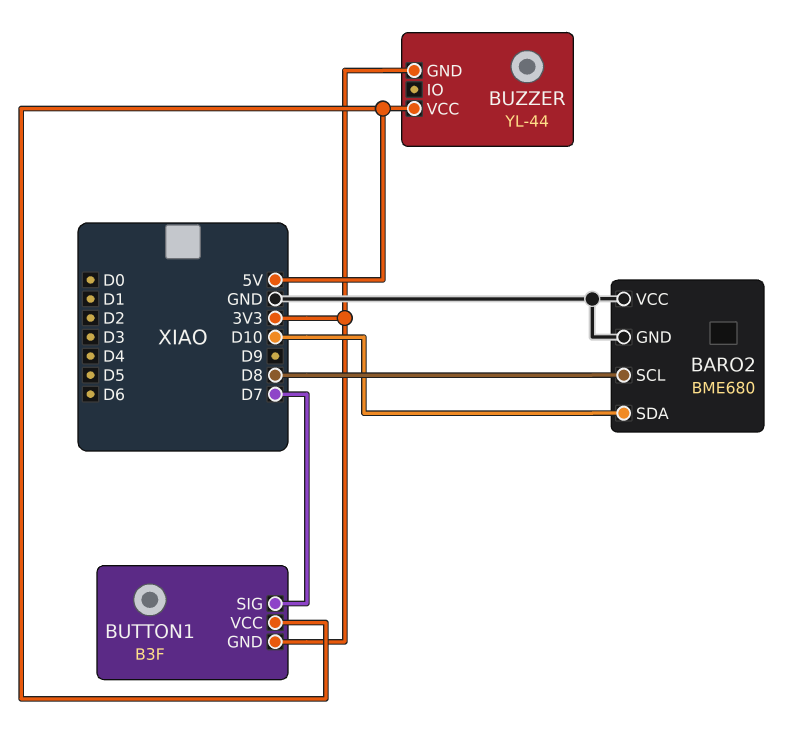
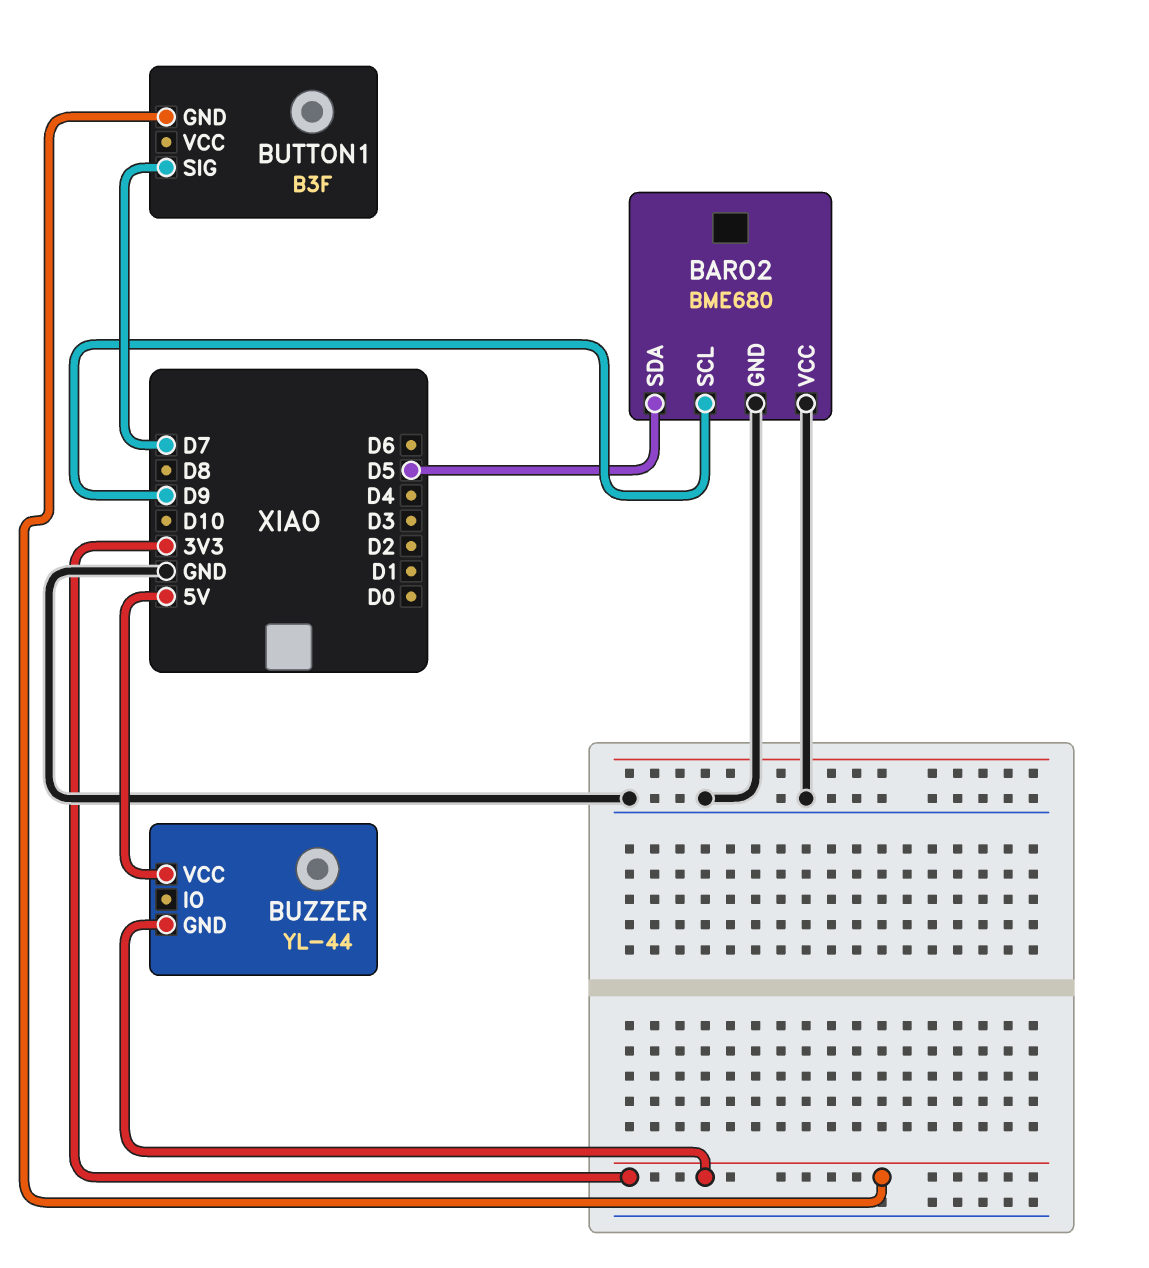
BARO2 pin SCL: D8 -> D9
BARO2 pin SDA: D10 -> D5
BUTTON1 pin VCC: 5V -> none

